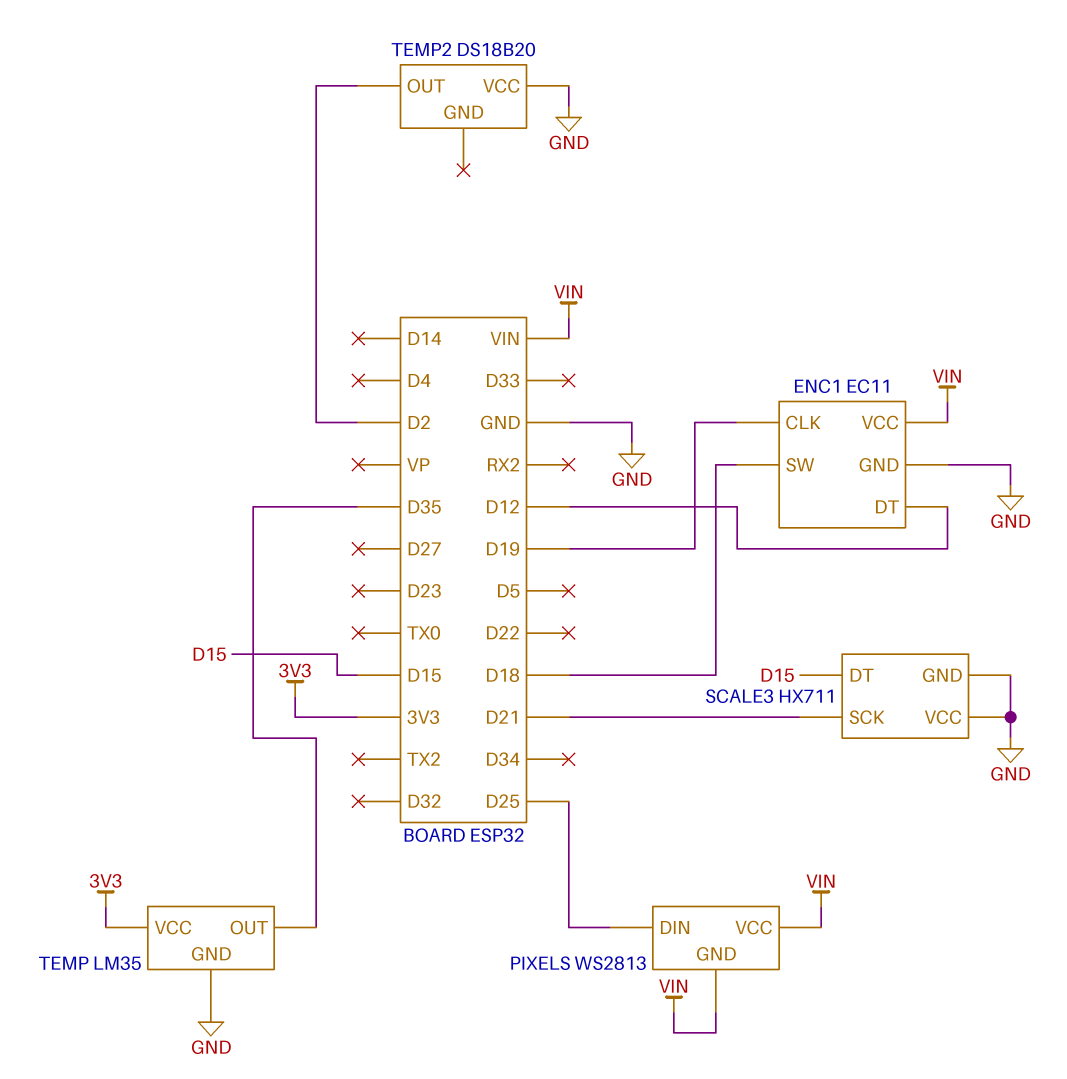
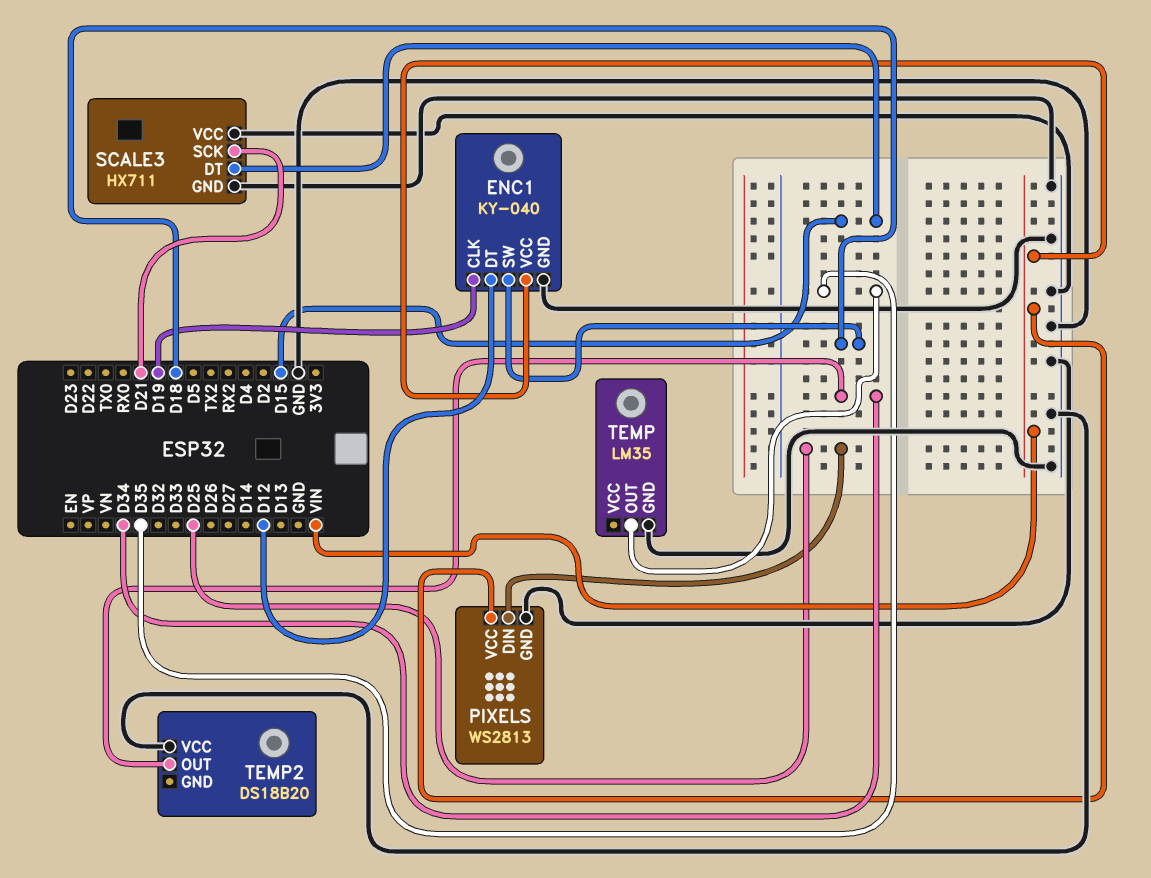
ENC1: EC11 -> KY-040
PIXELS pin GND: VIN -> GND
TEMP pin VCC: 3V3 -> none
TEMP2 pin OUT: D2 -> D34

